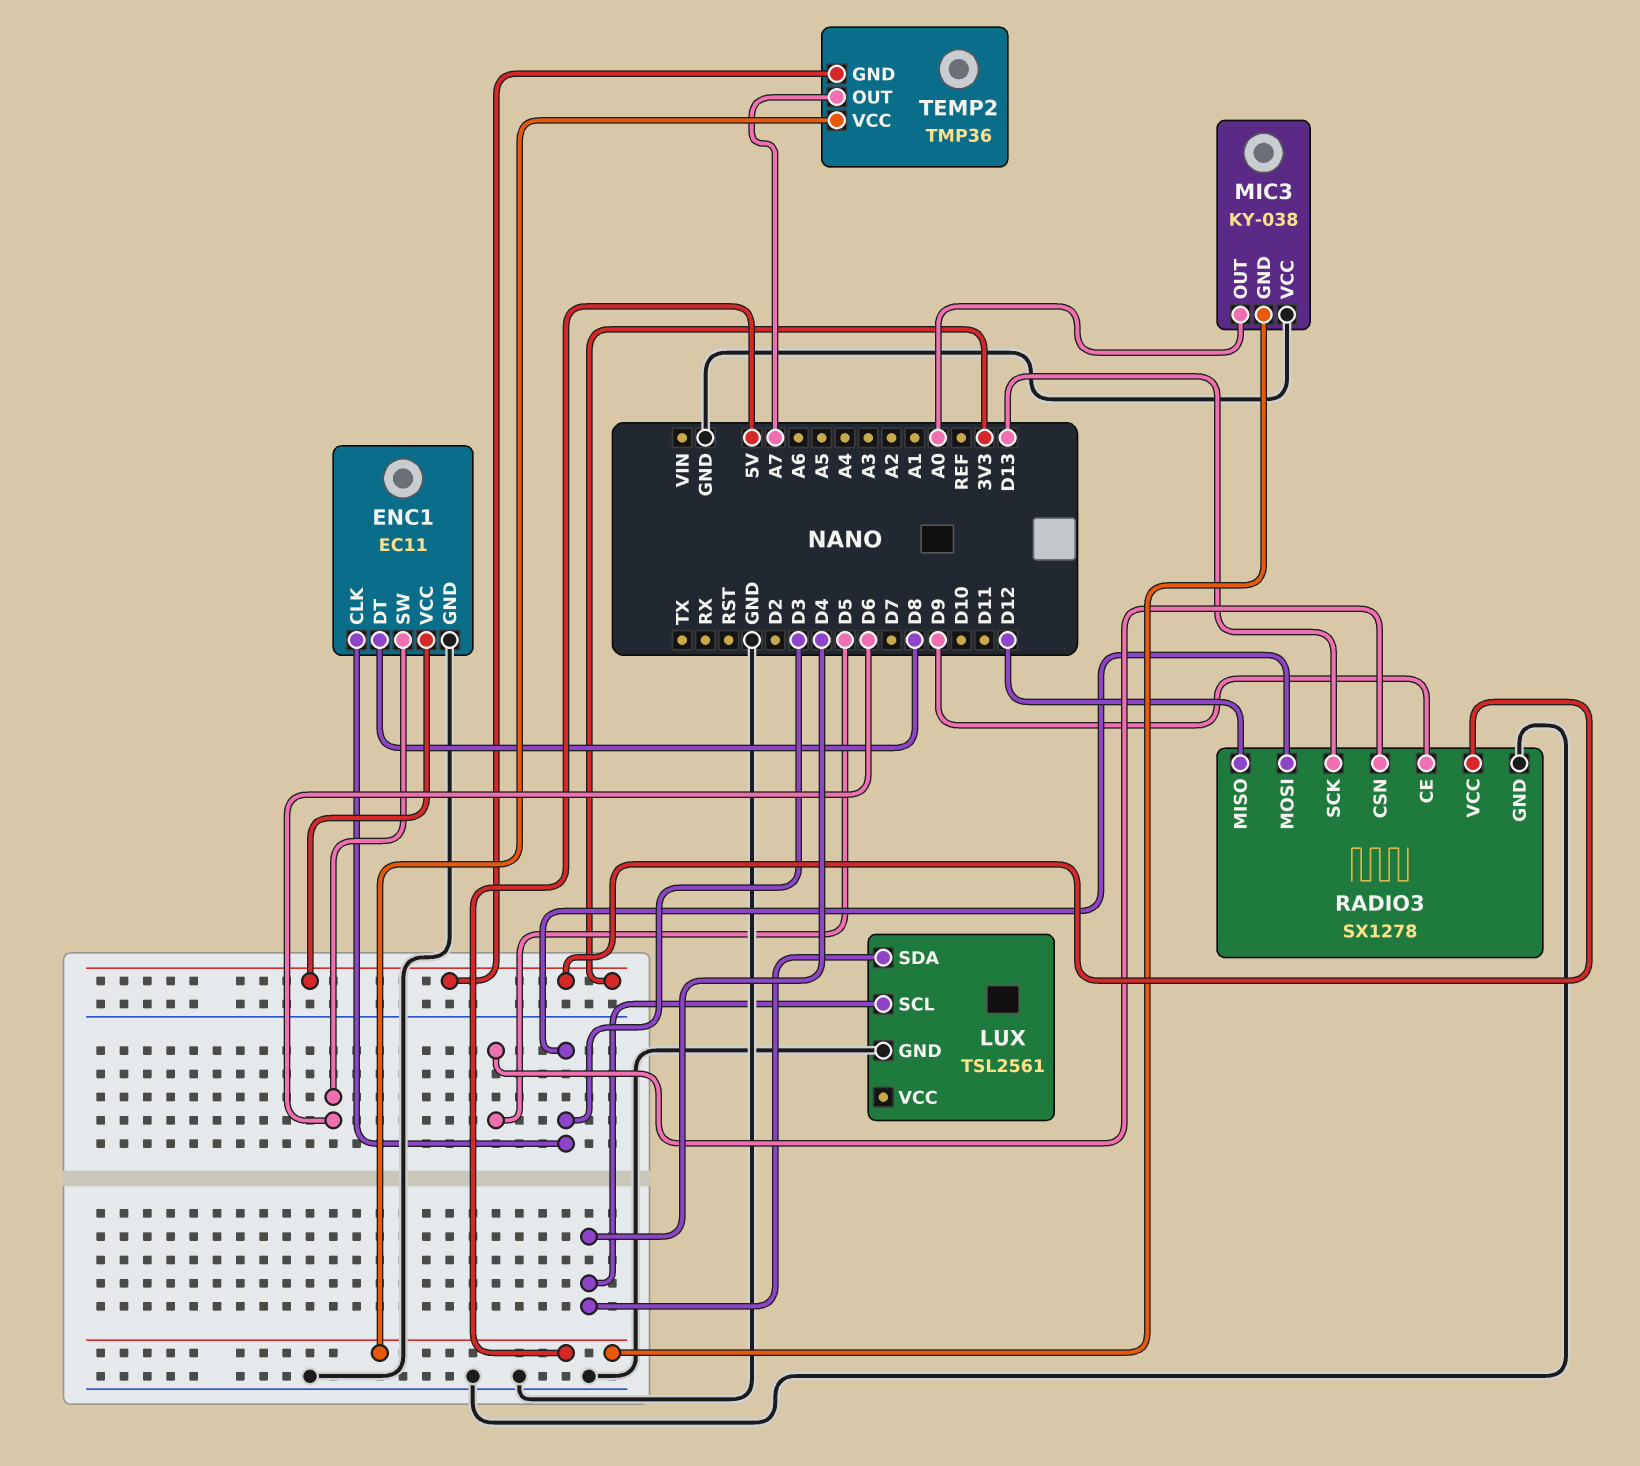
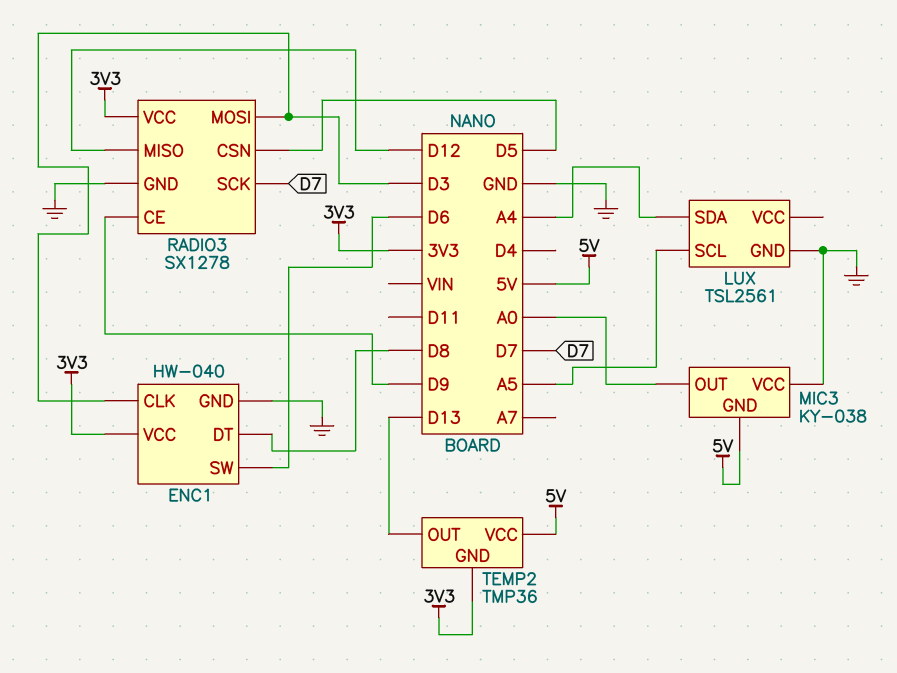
ENC1: EC11 -> HW-040
LUX pin SCL: D4 -> A5
LUX pin SDA: D4 -> A4
RADIO3 pin SCK: D13 -> D7
TEMP2 pin OUT: A7 -> D13

